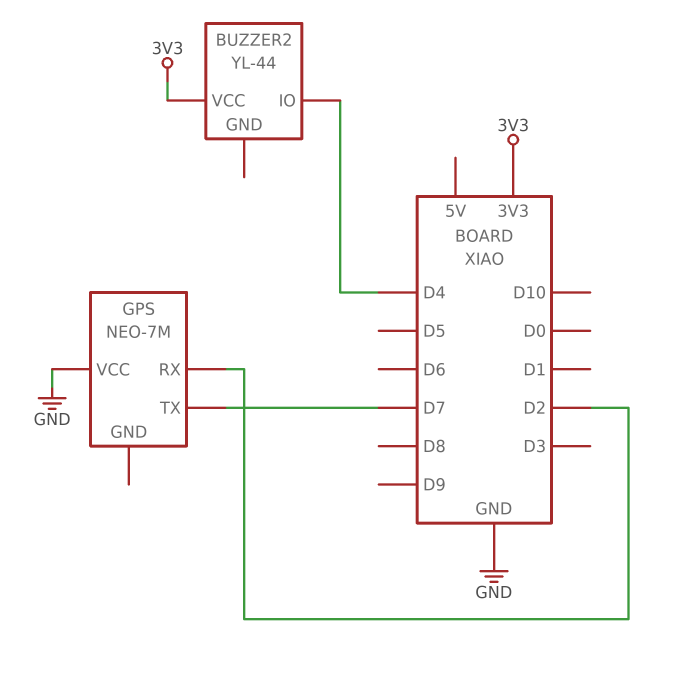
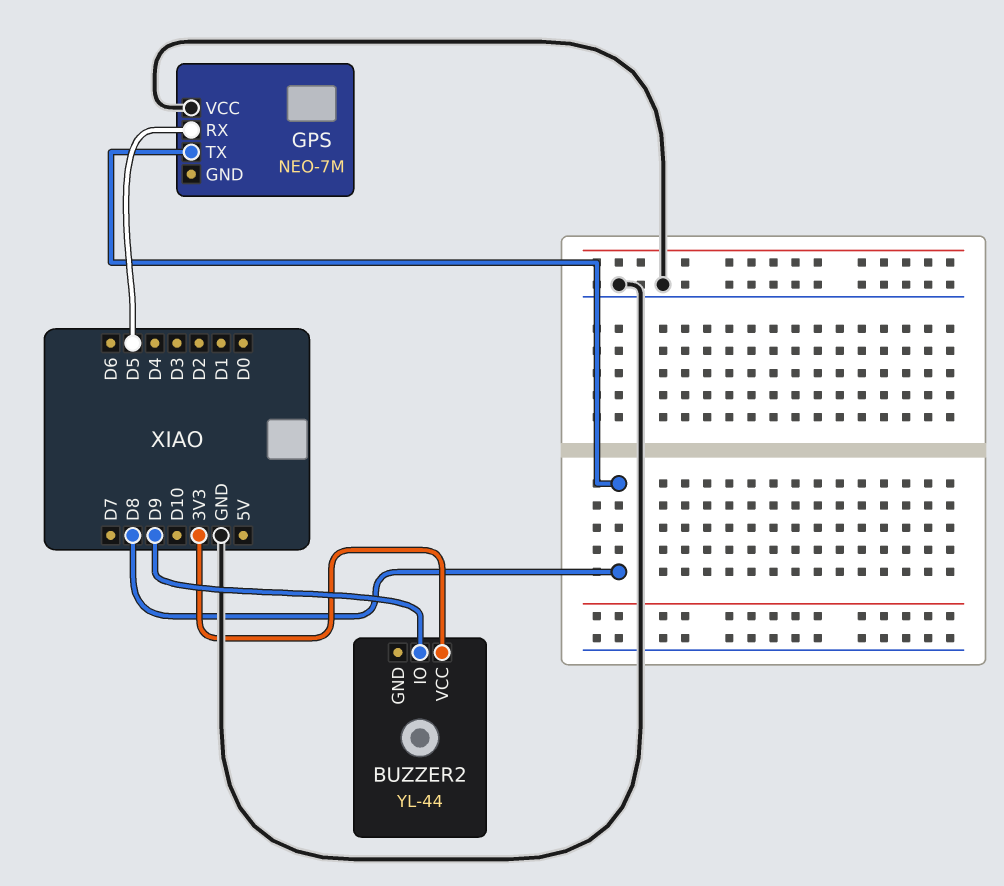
BUZZER2 pin IO: D4 -> D9
GPS pin RX: D2 -> D5
GPS pin TX: D7 -> D8

